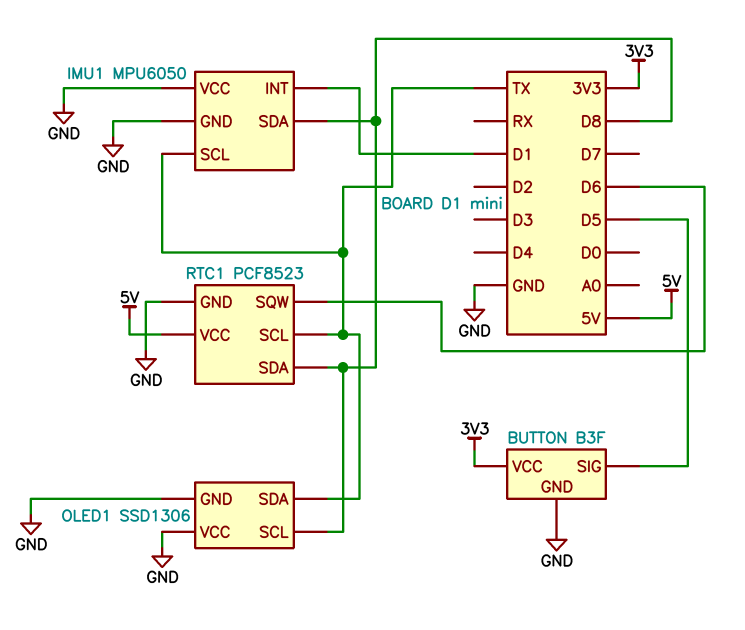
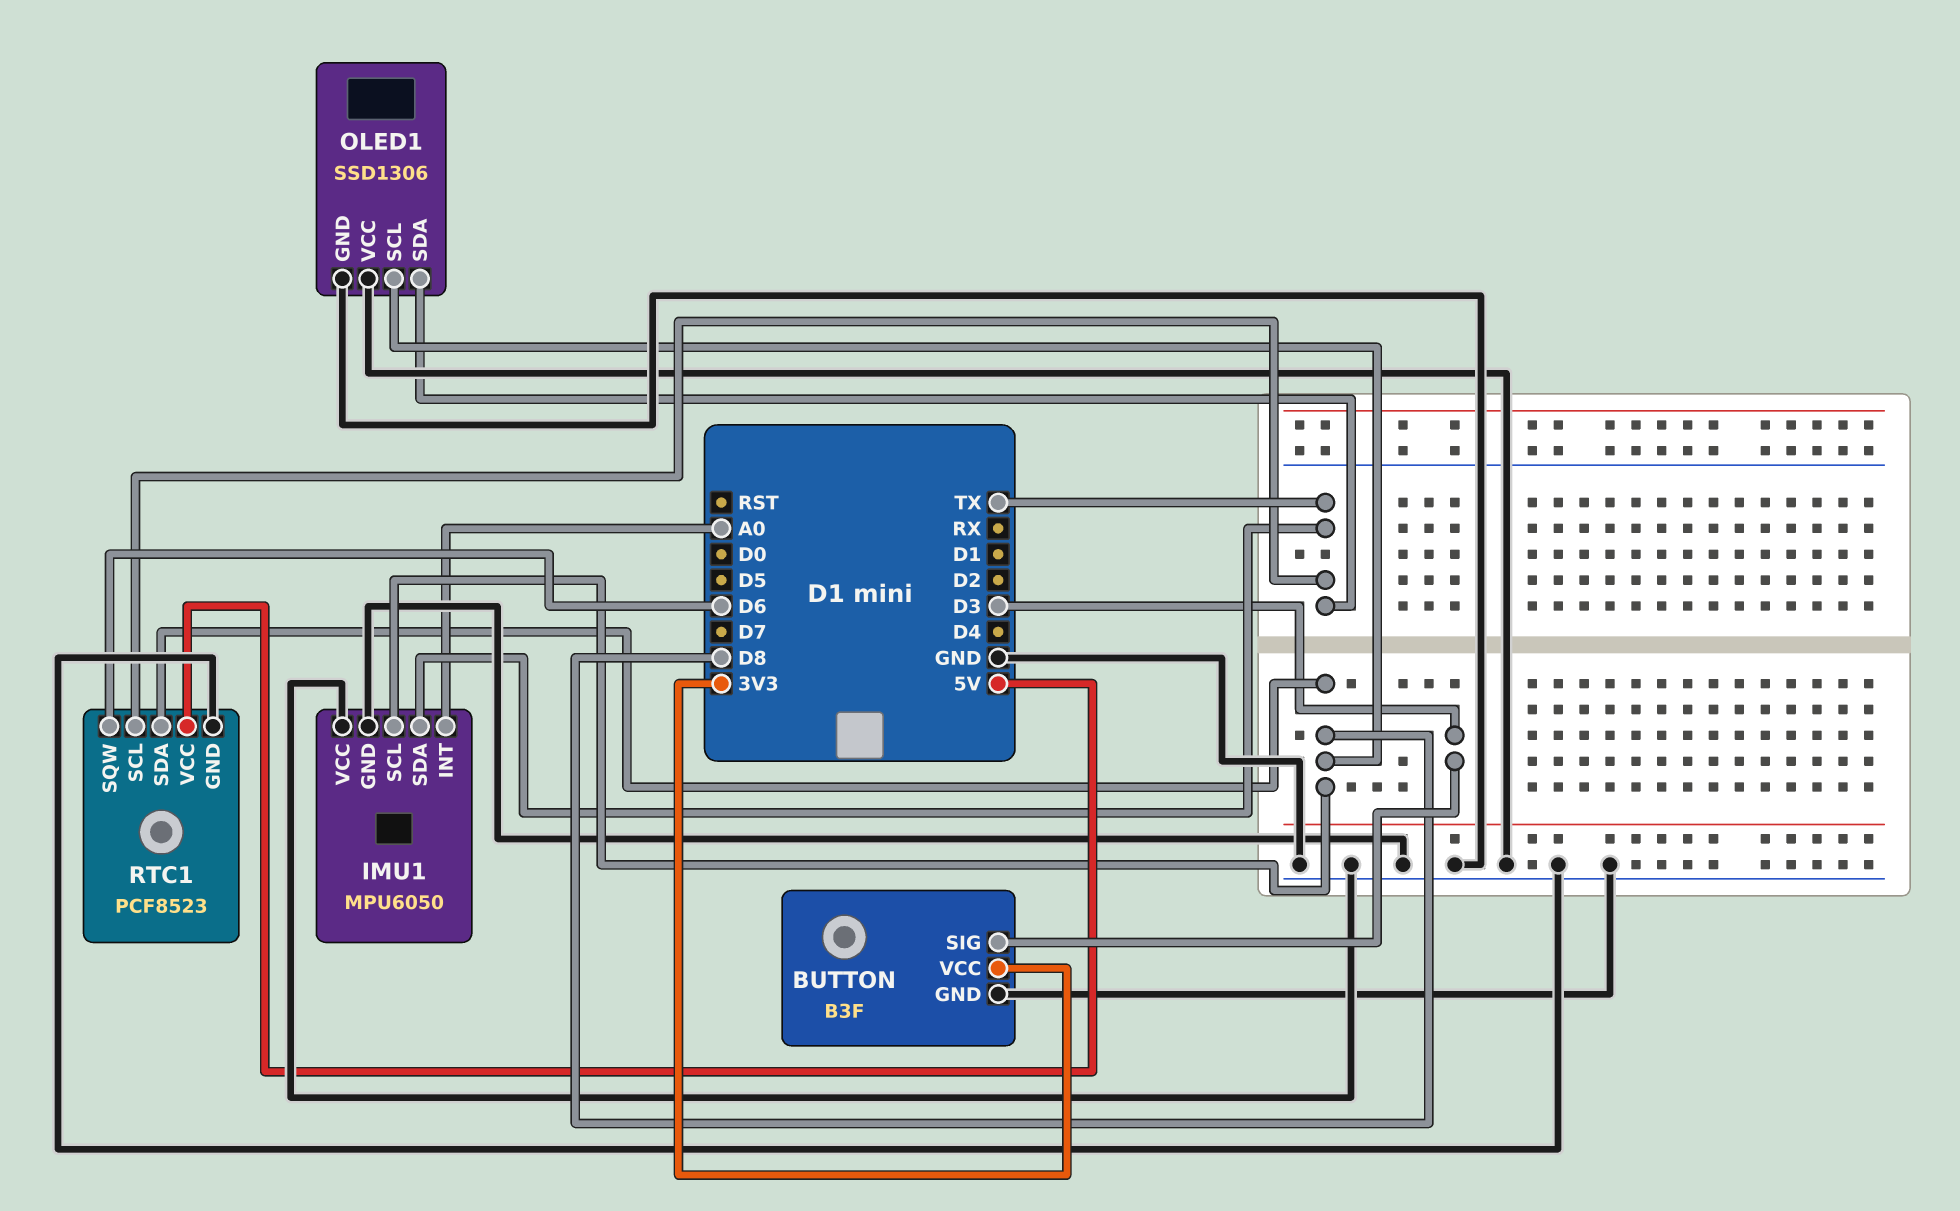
BUTTON pin SIG: D5 -> D3
IMU1 pin INT: D1 -> A0
IMU1 pin SCL: TX -> D8
IMU1 pin SDA: D8 -> TX

